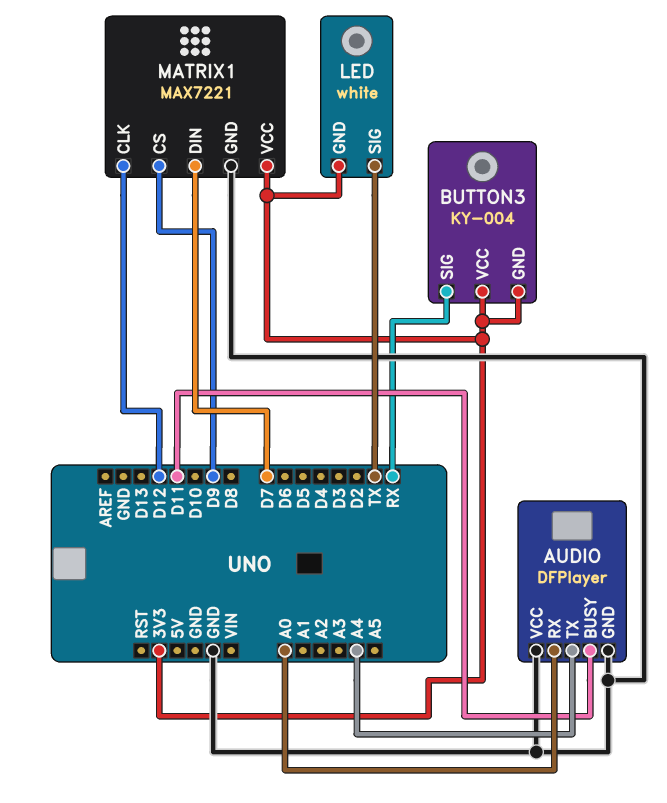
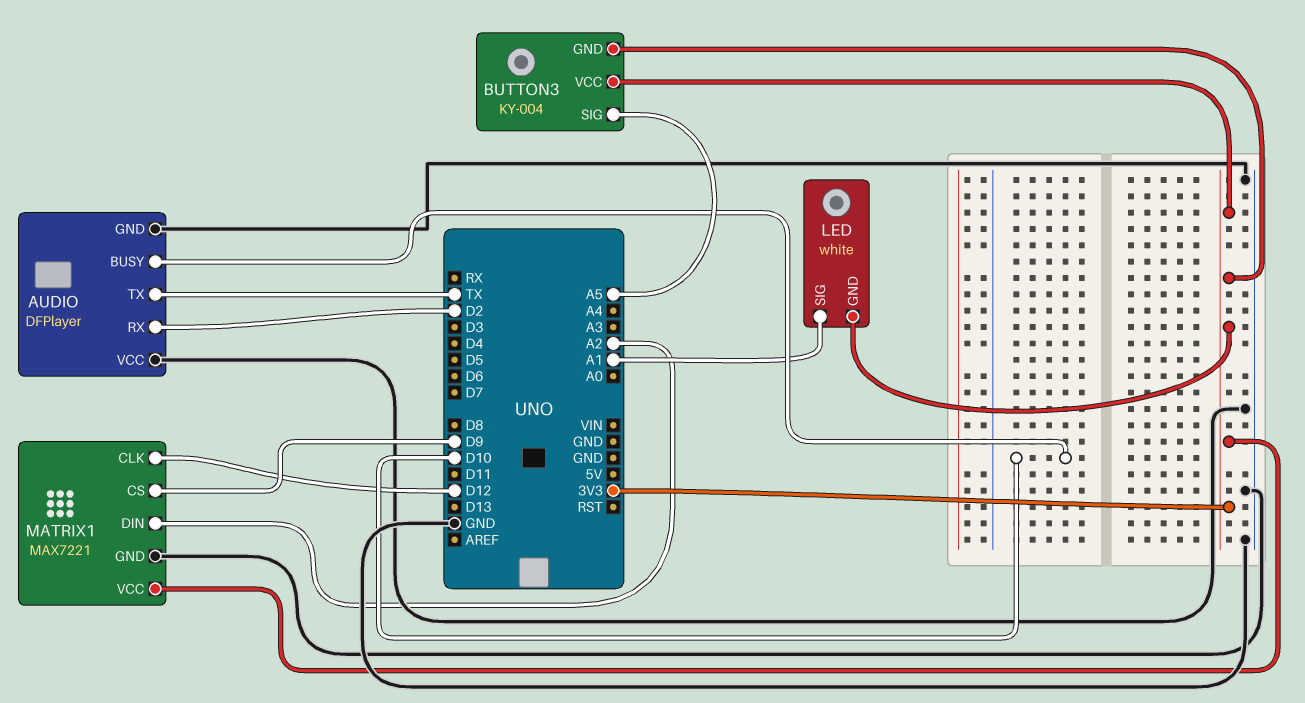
AUDIO pin BUSY: D11 -> D10
AUDIO pin RX: A0 -> D2
AUDIO pin TX: A4 -> TX
BUTTON3 pin SIG: RX -> A5
LED pin SIG: TX -> A1
MATRIX1 pin DIN: D7 -> A2

